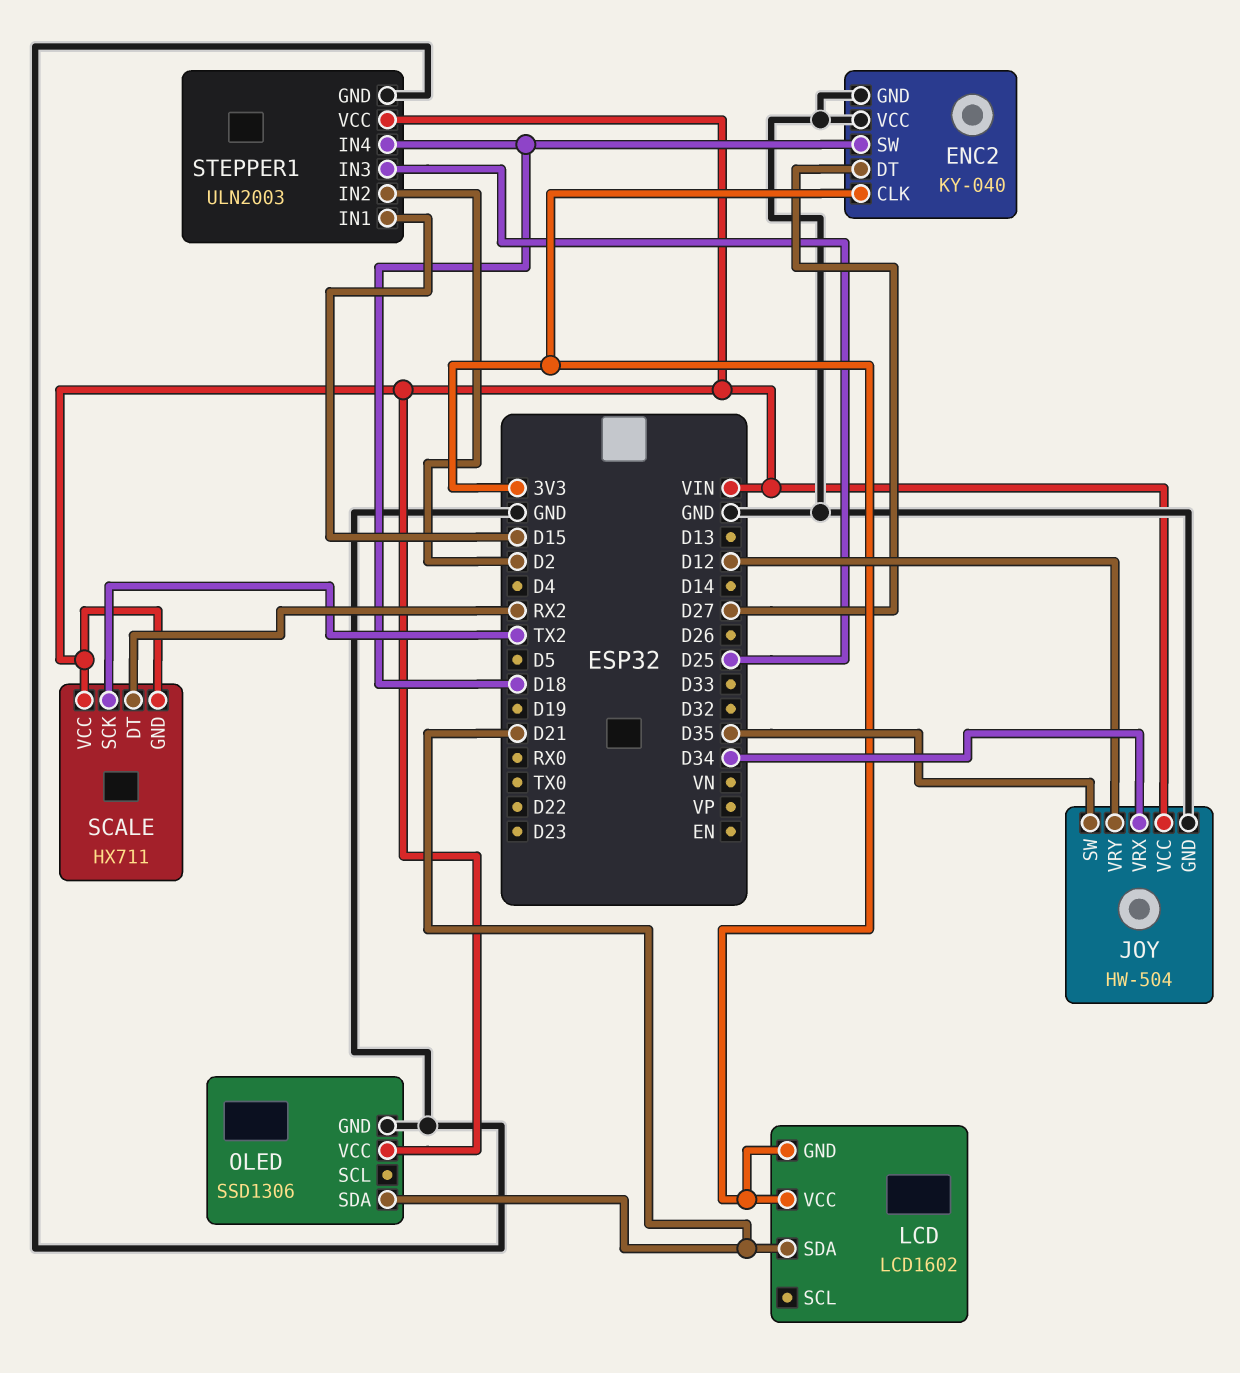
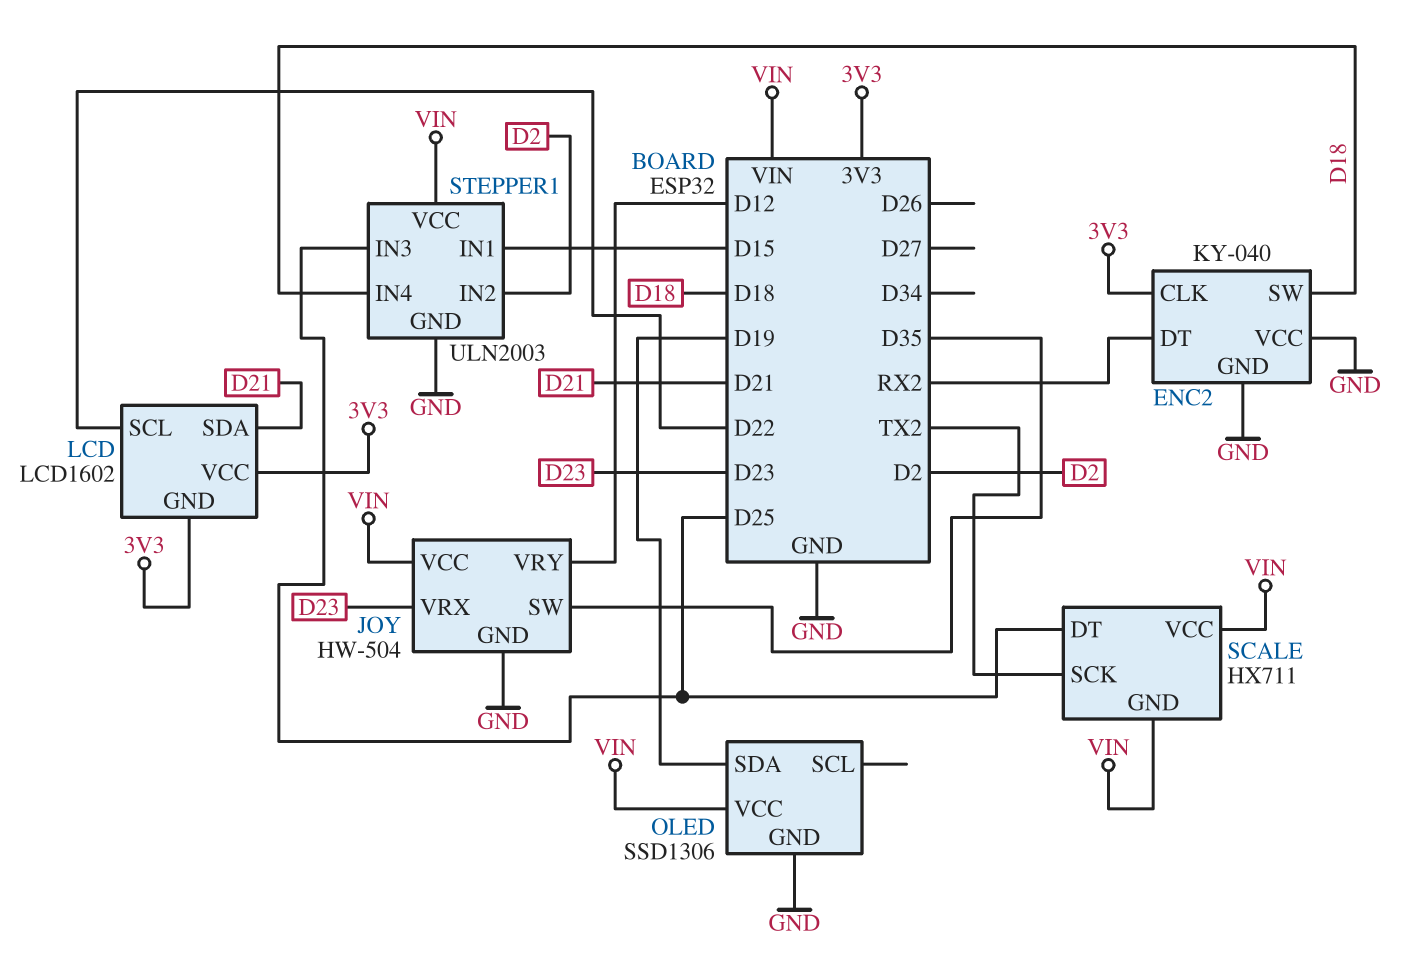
ENC2 pin DT: D27 -> RX2
JOY pin VRX: D34 -> D23
LCD pin SCL: none -> D22
OLED pin SDA: D21 -> D19
SCALE pin DT: RX2 -> D25

